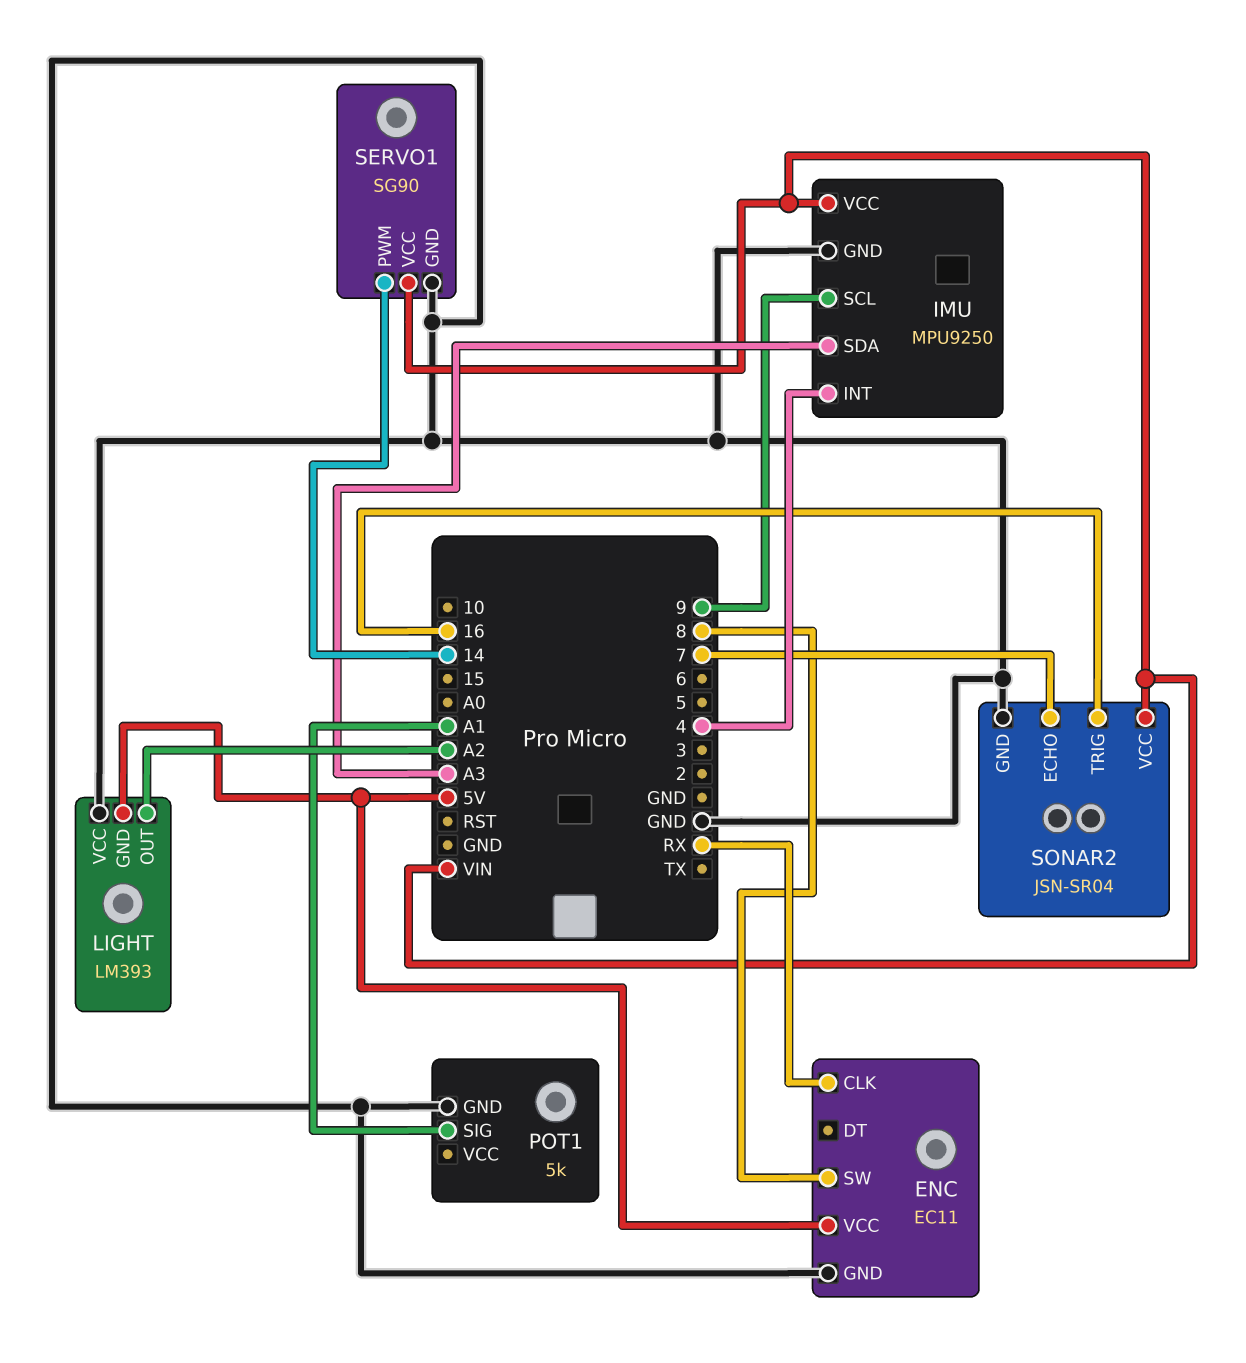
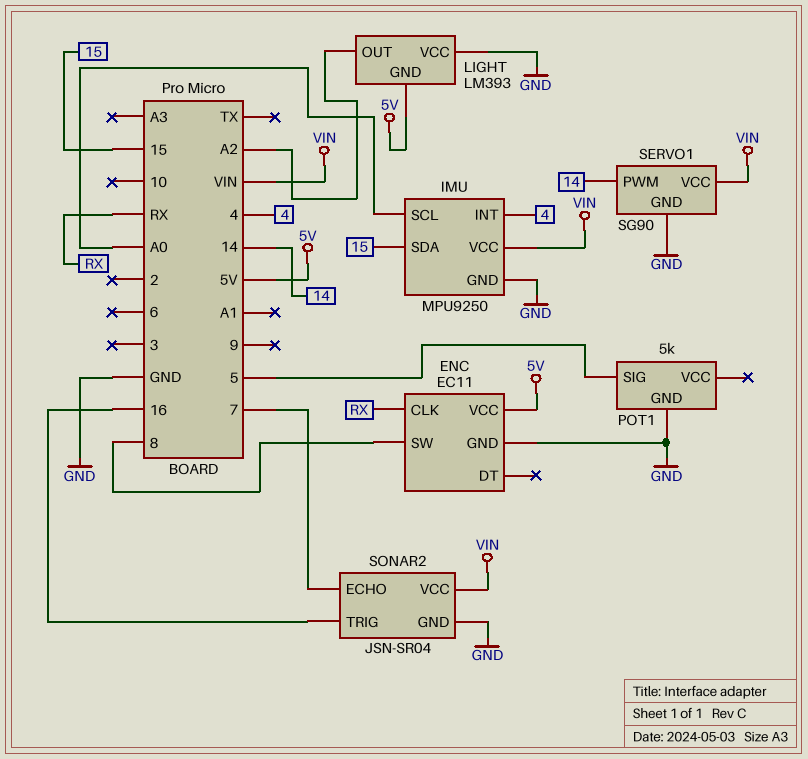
IMU pin SCL: 9 -> A0
IMU pin SDA: A3 -> 15
POT1 pin SIG: A1 -> 5

